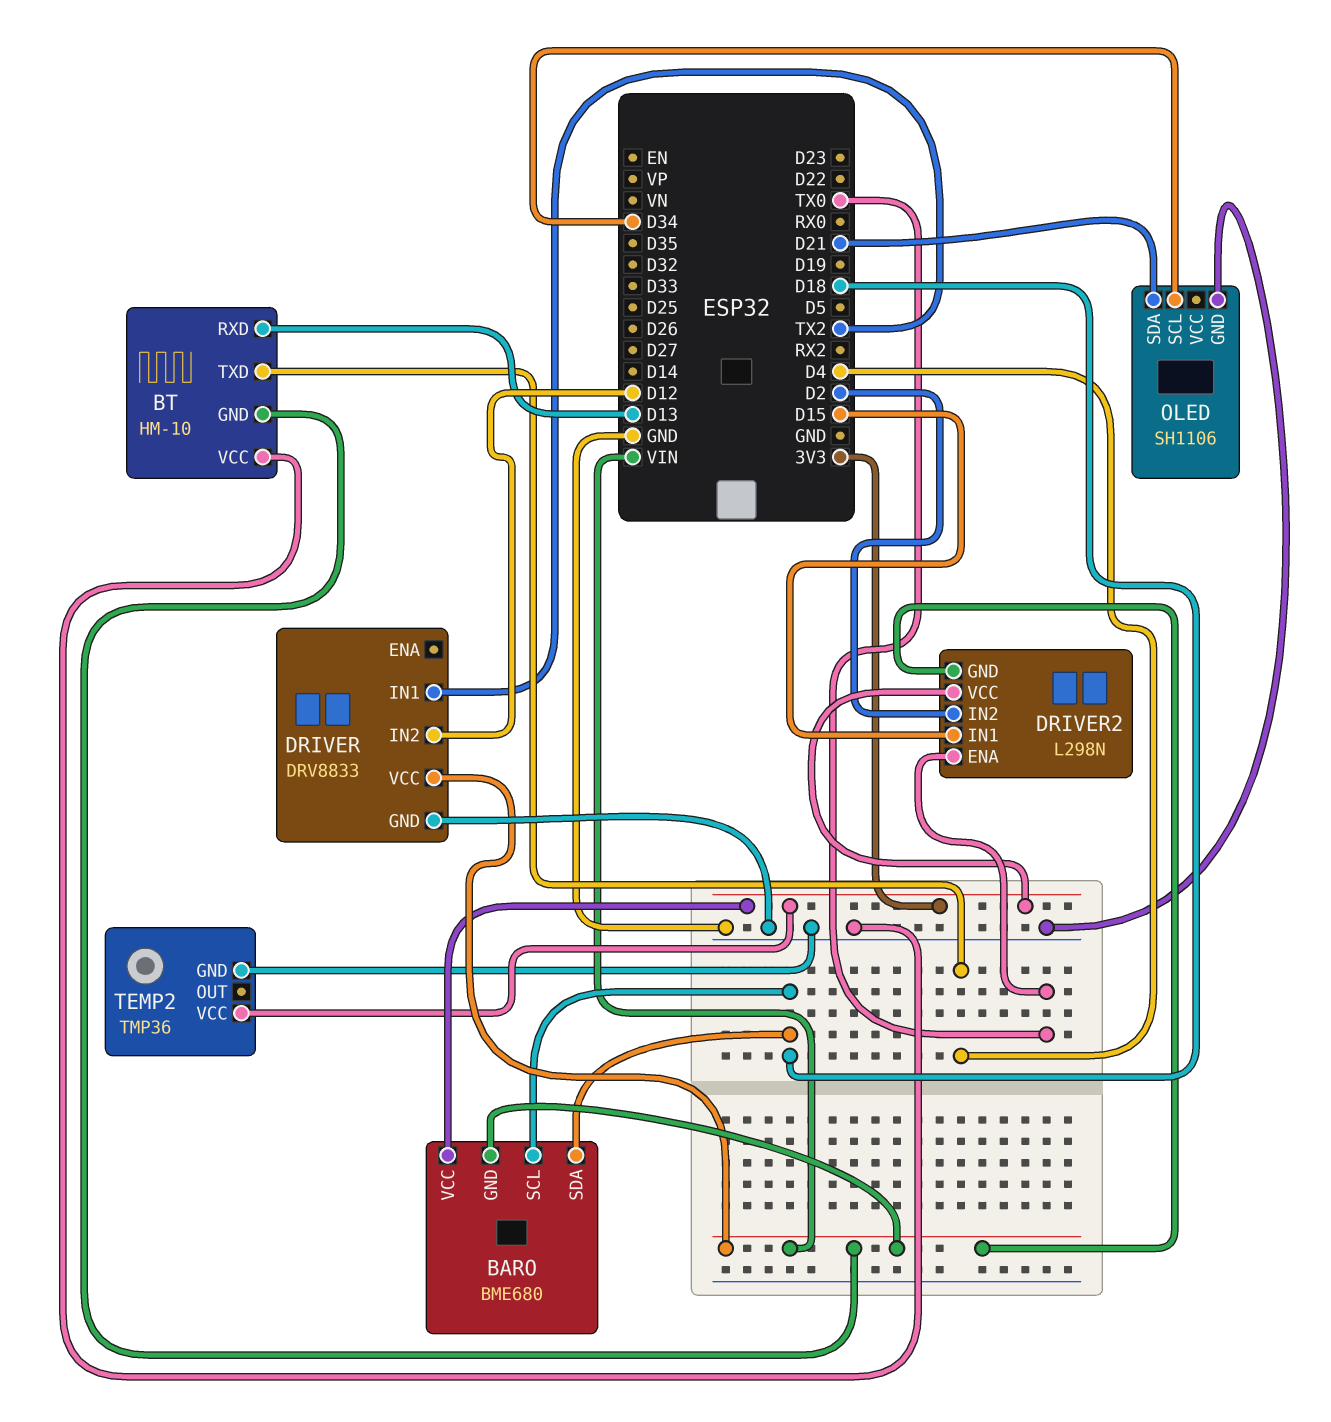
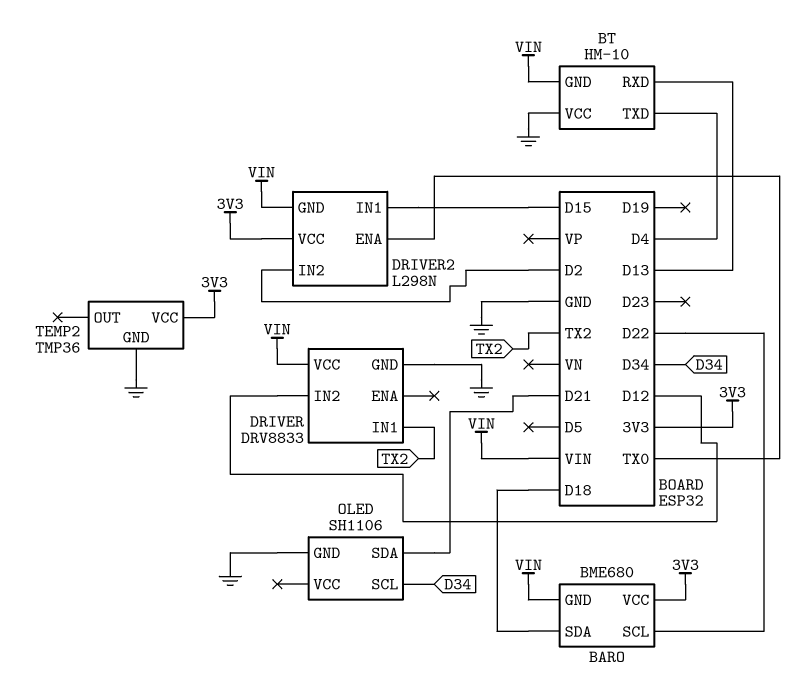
BARO pin SCL: D18 -> D22

